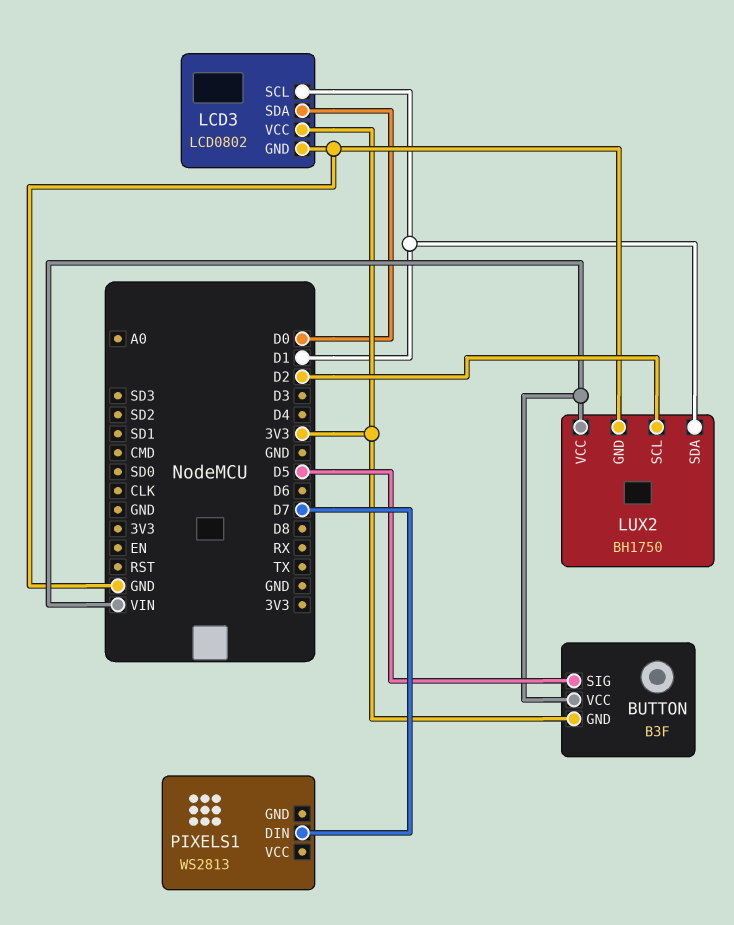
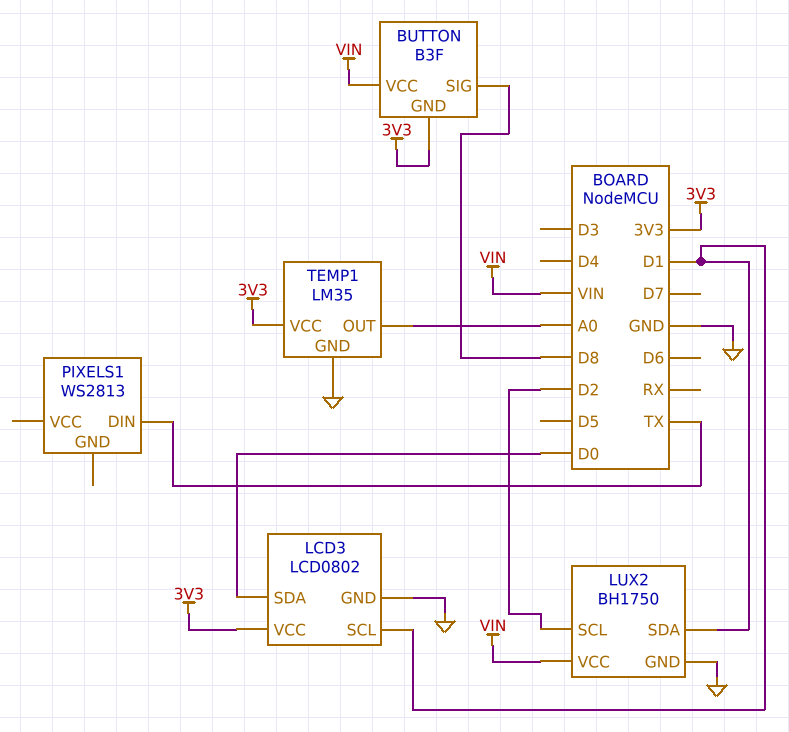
BUTTON pin SIG: D5 -> D8
PIXELS1 pin DIN: D7 -> TX
TEMP1: none -> LM35
TEMP1 pin GND: none -> GND
TEMP1 pin OUT: none -> A0
TEMP1 pin VCC: none -> 3V3

